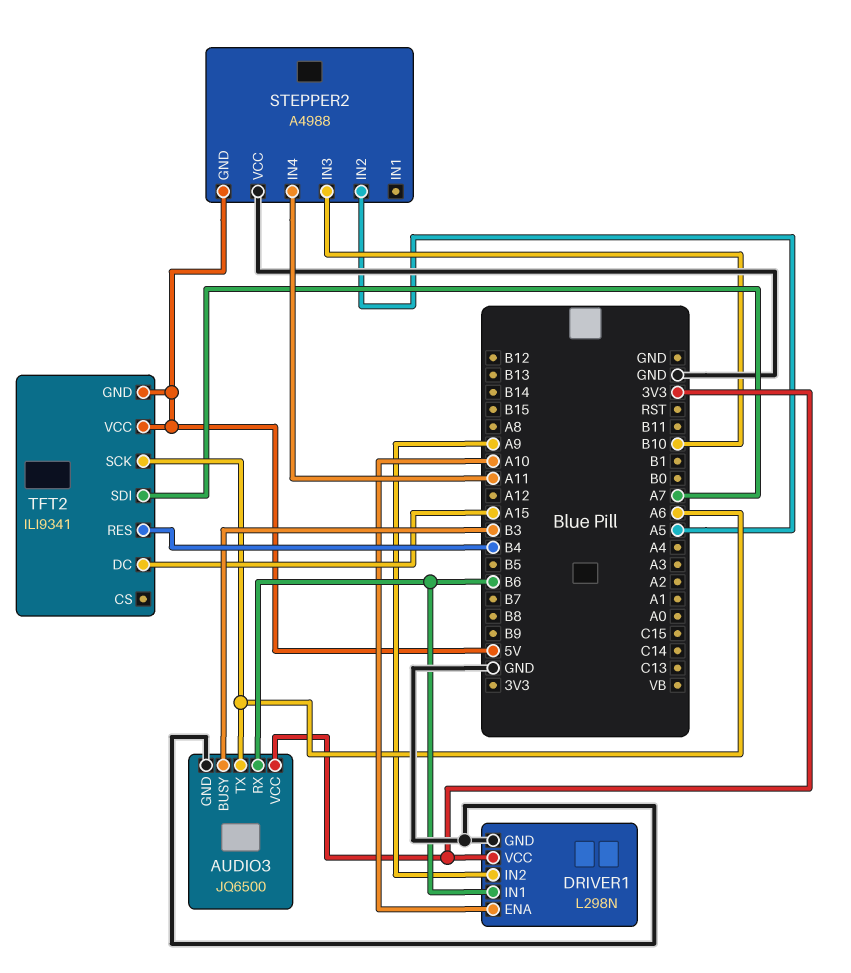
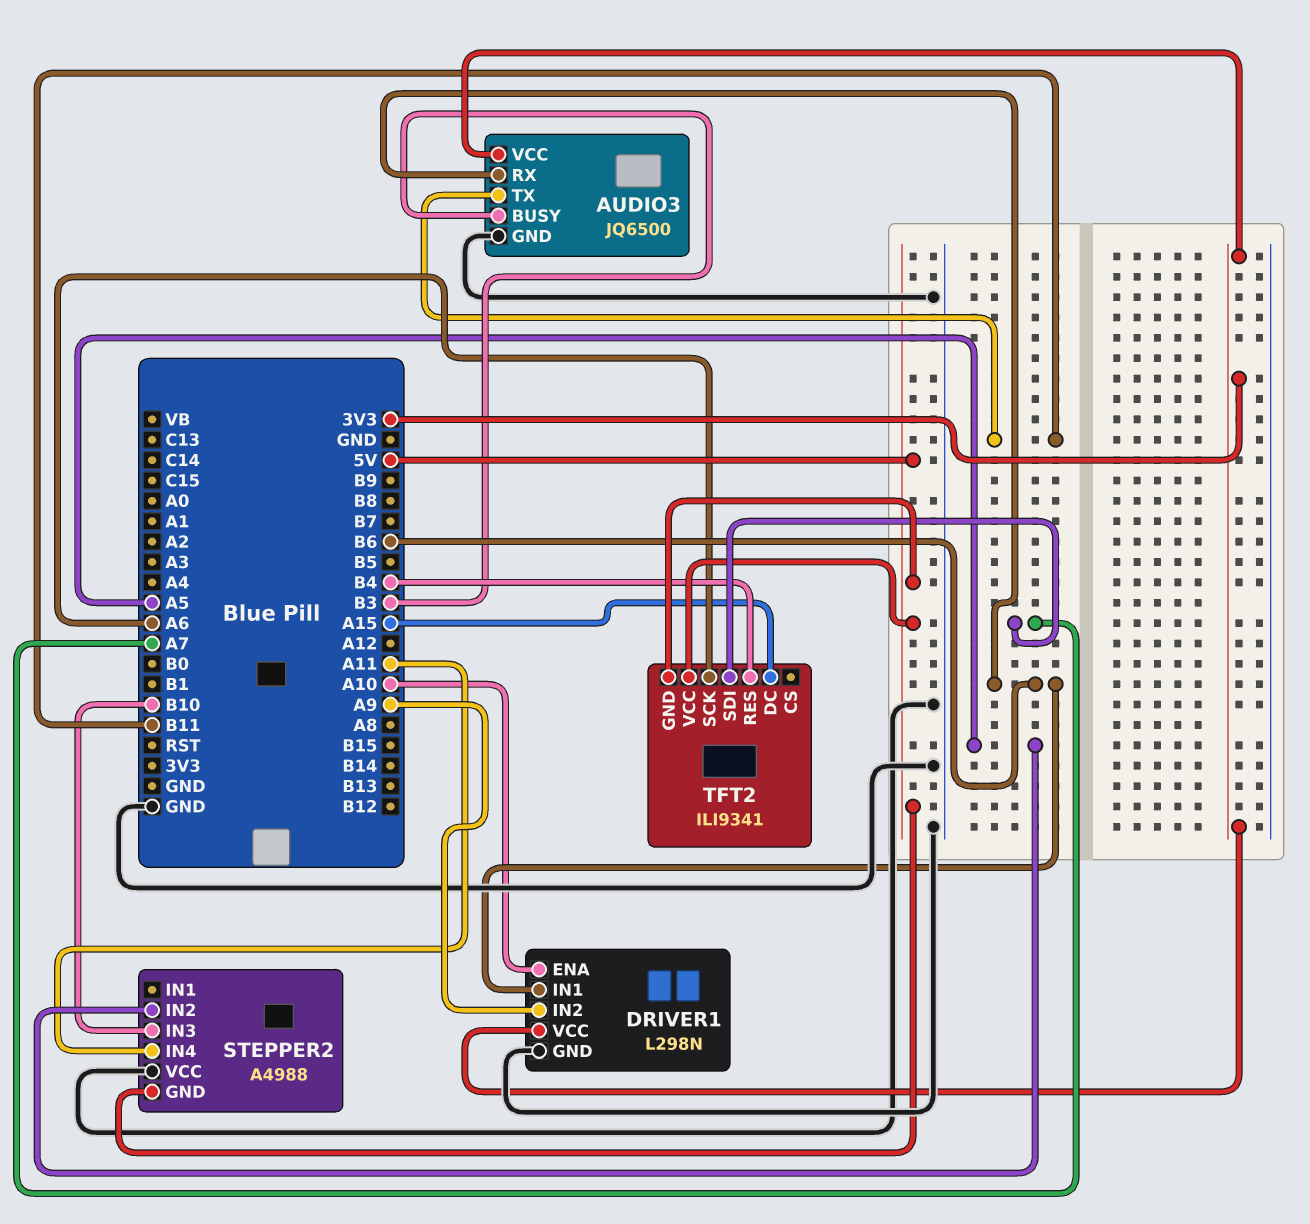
AUDIO3 pin TX: A6 -> B11

